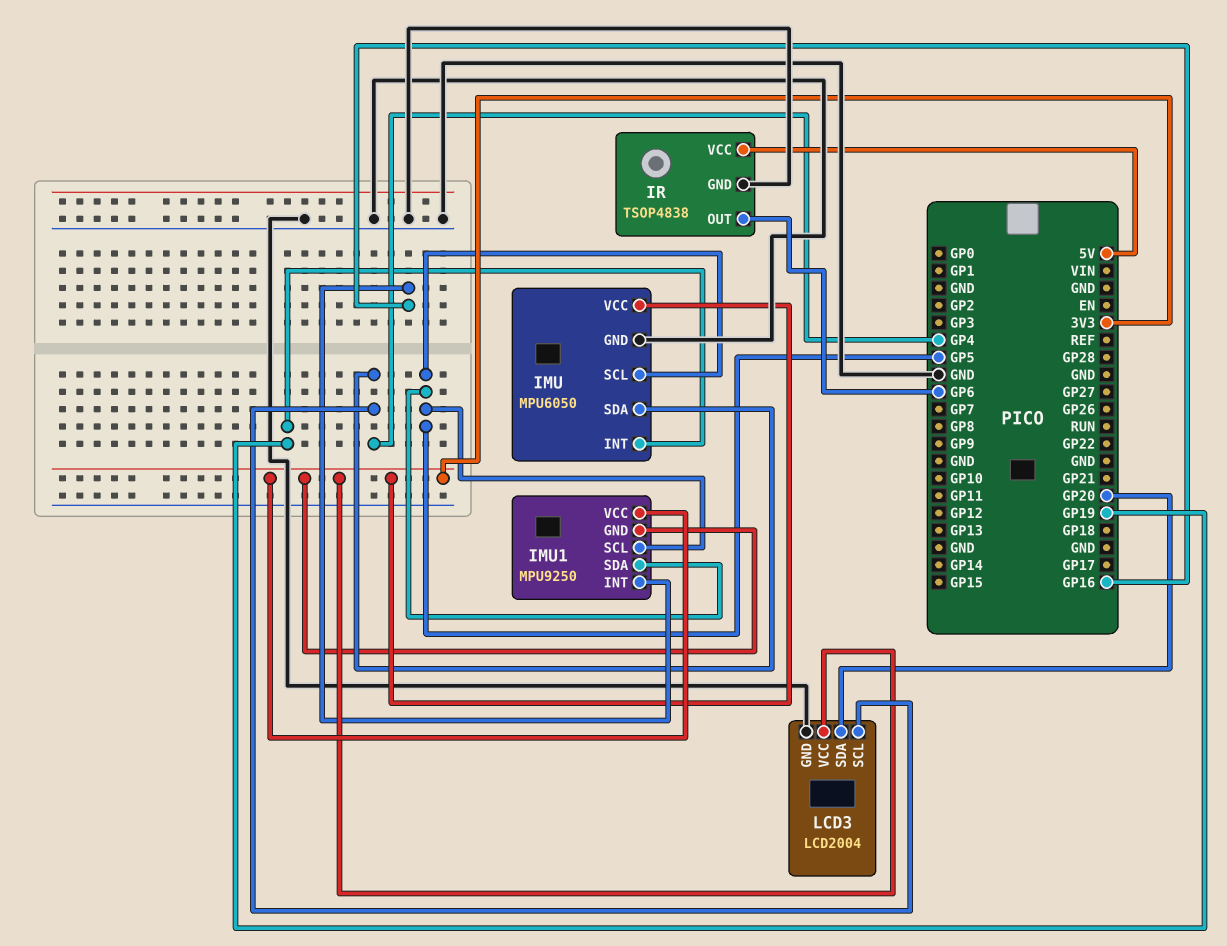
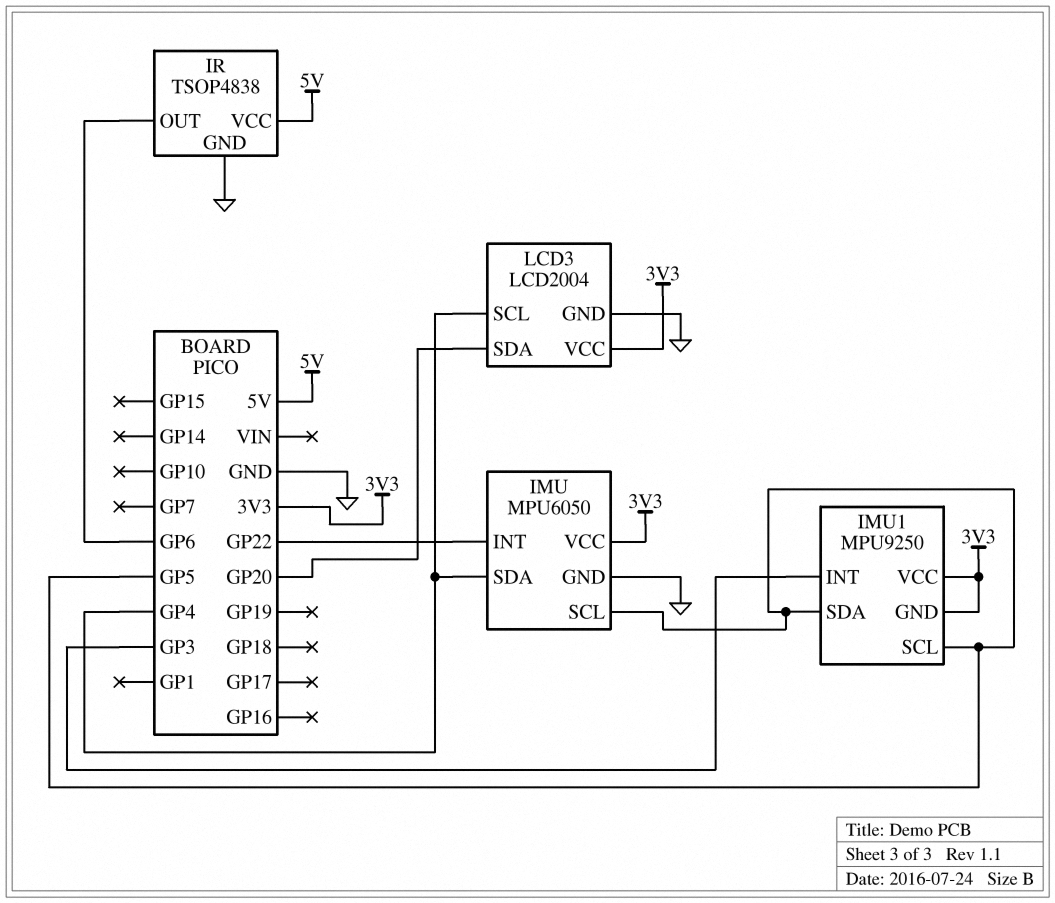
IMU pin INT: GP19 -> GP22
IMU1 pin INT: GP16 -> GP3

